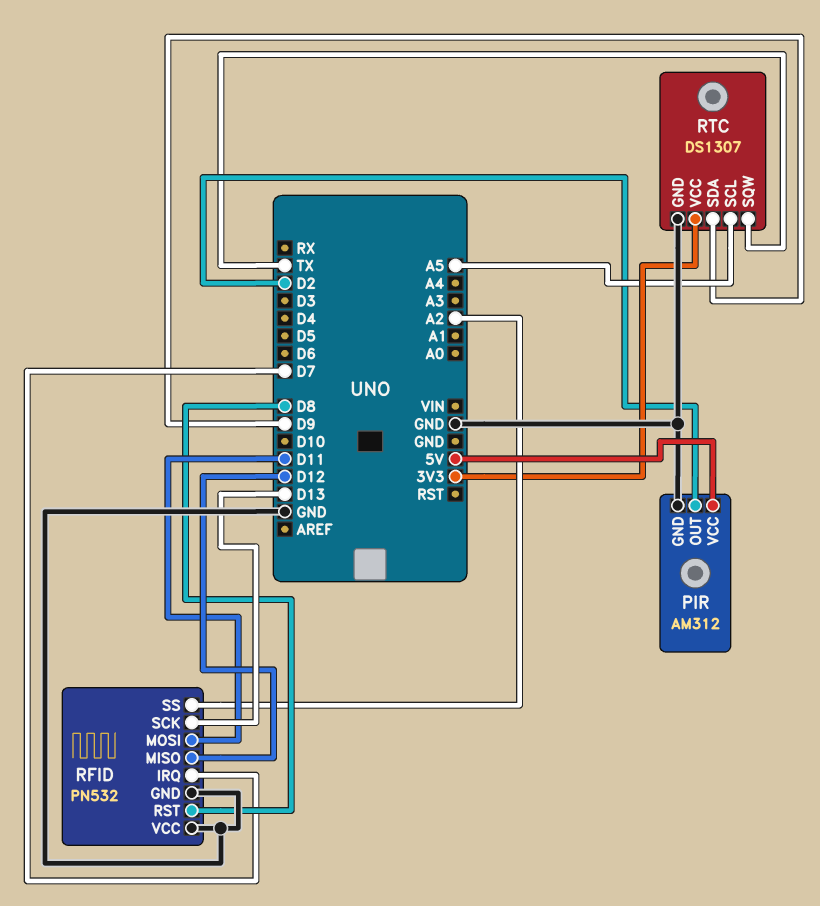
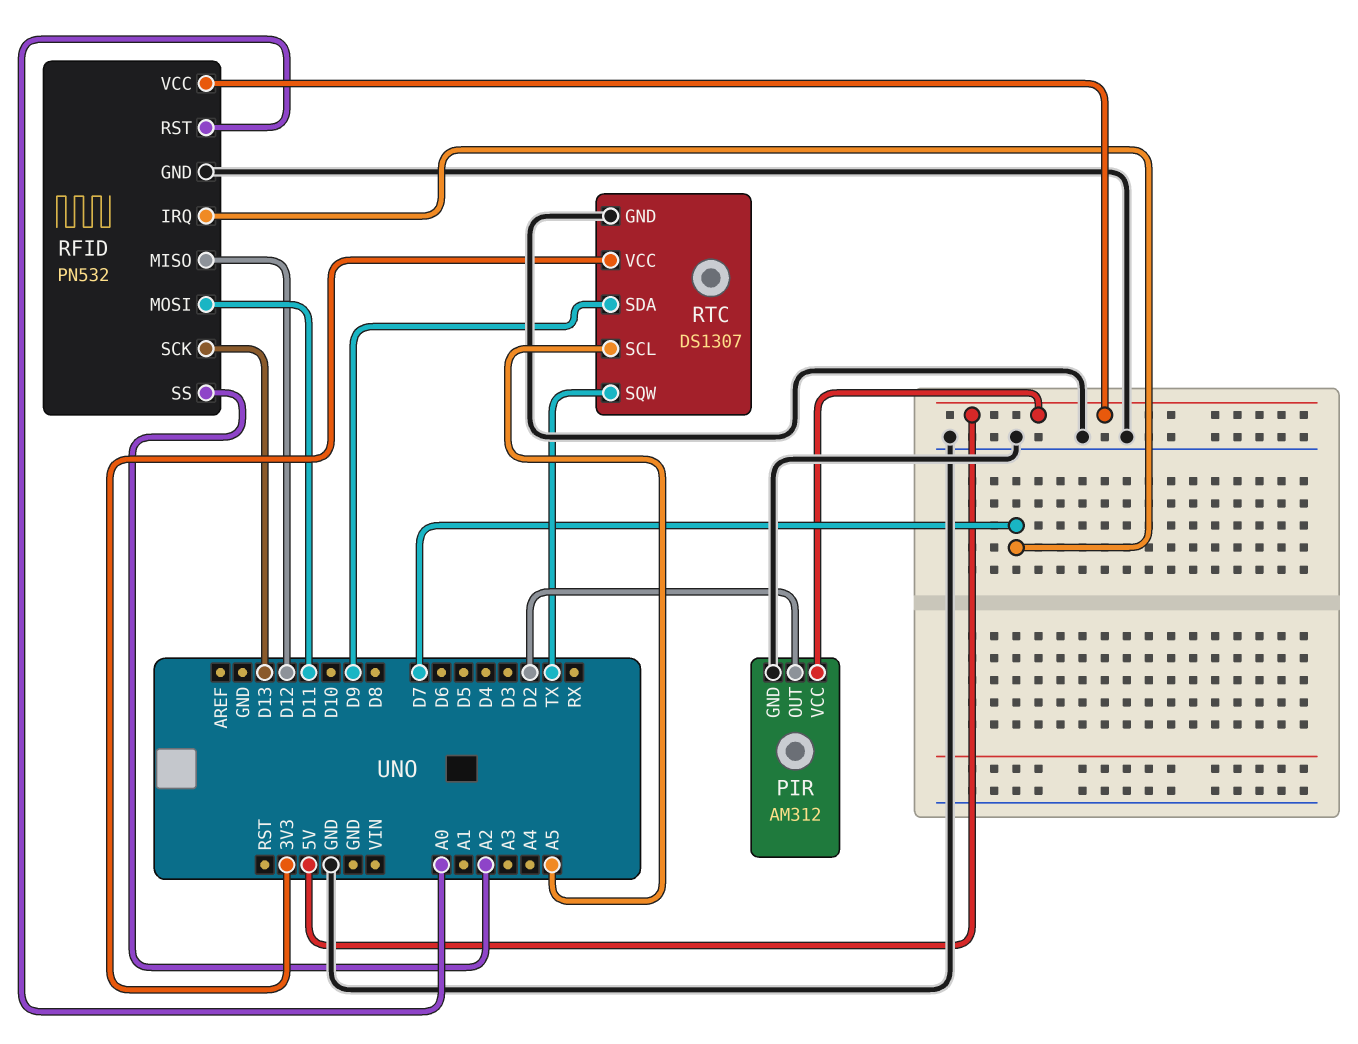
RFID pin RST: D8 -> A0
RFID pin VCC: GND -> 5V

